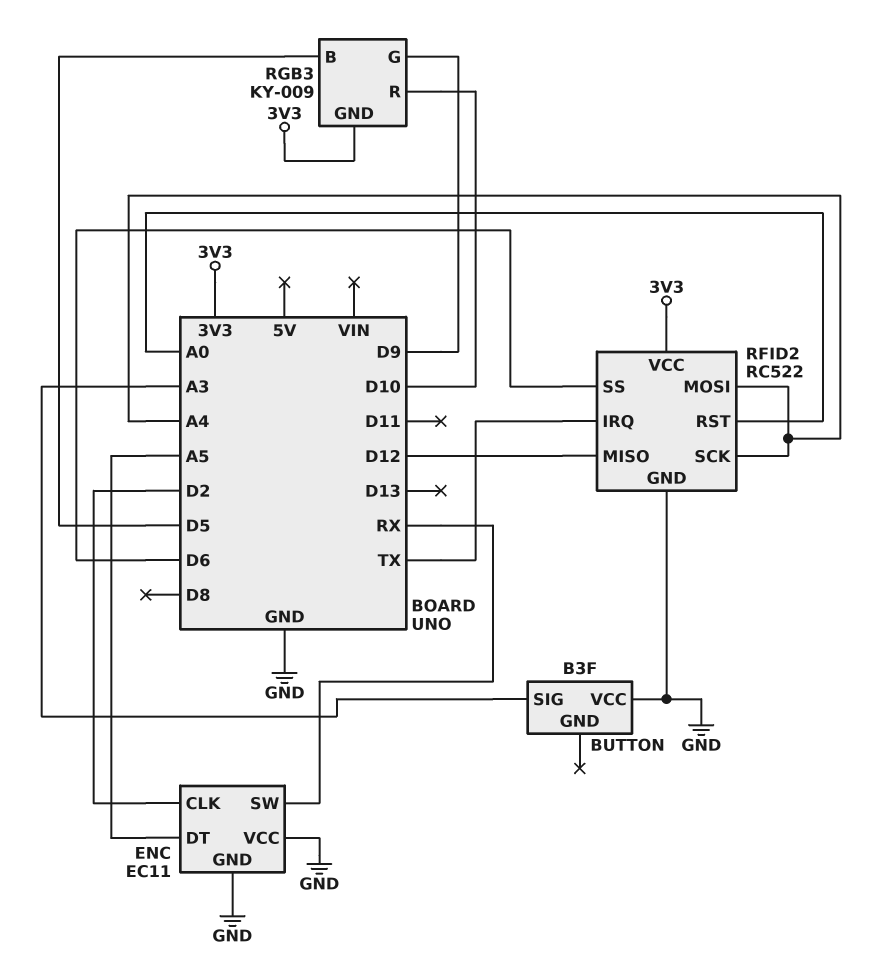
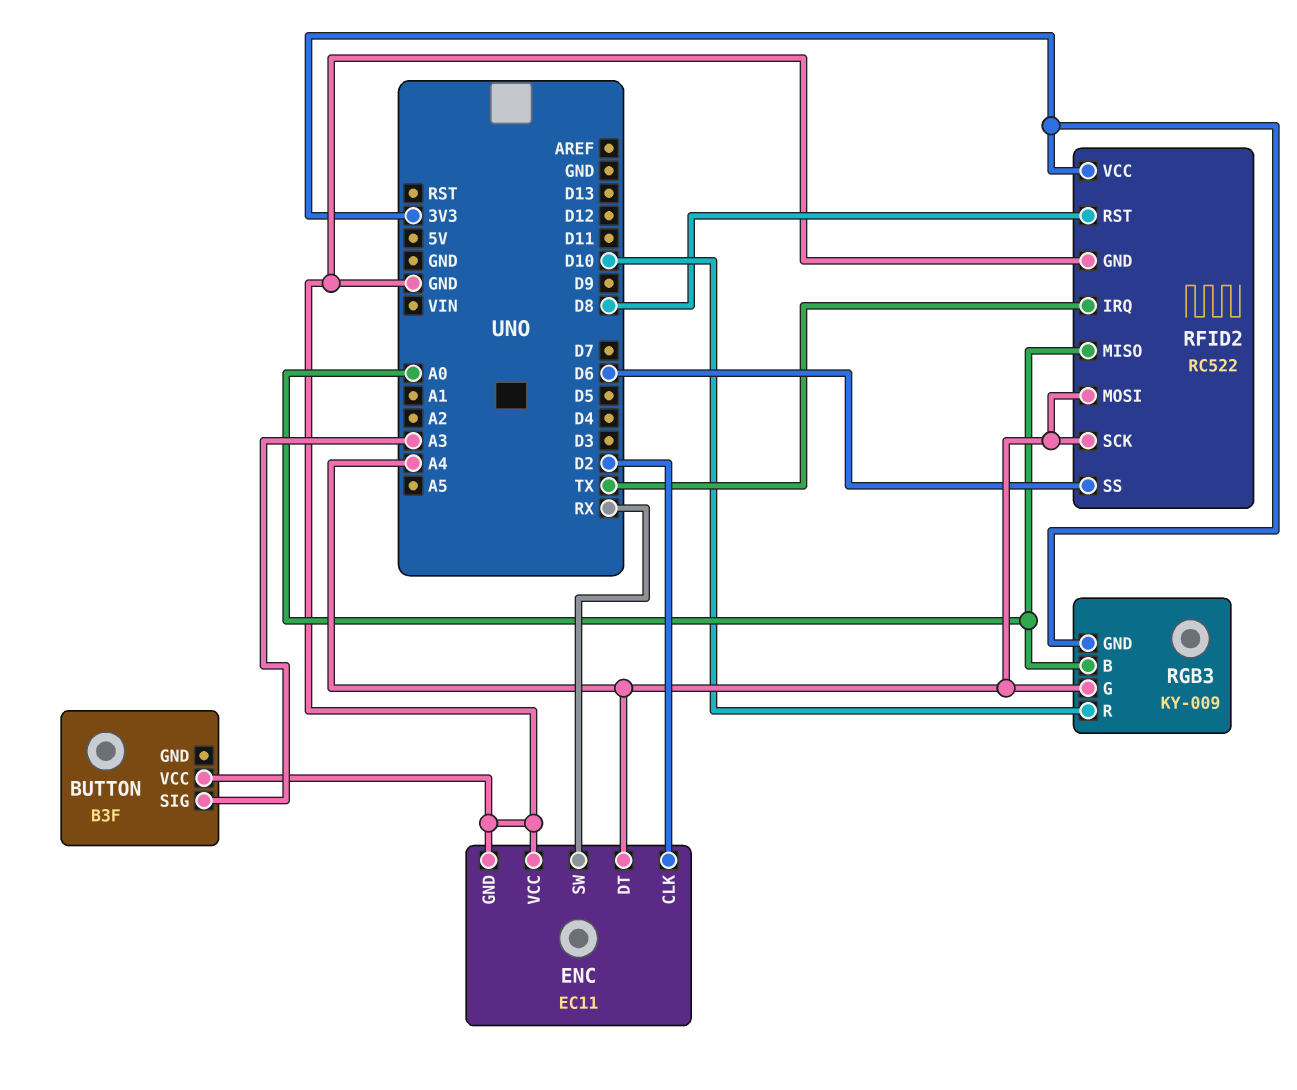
ENC pin DT: A5 -> A4
RFID2 pin MISO: D12 -> A0
RFID2 pin RST: A0 -> D8
RGB3 pin B: D5 -> A0
RGB3 pin G: D9 -> A4

